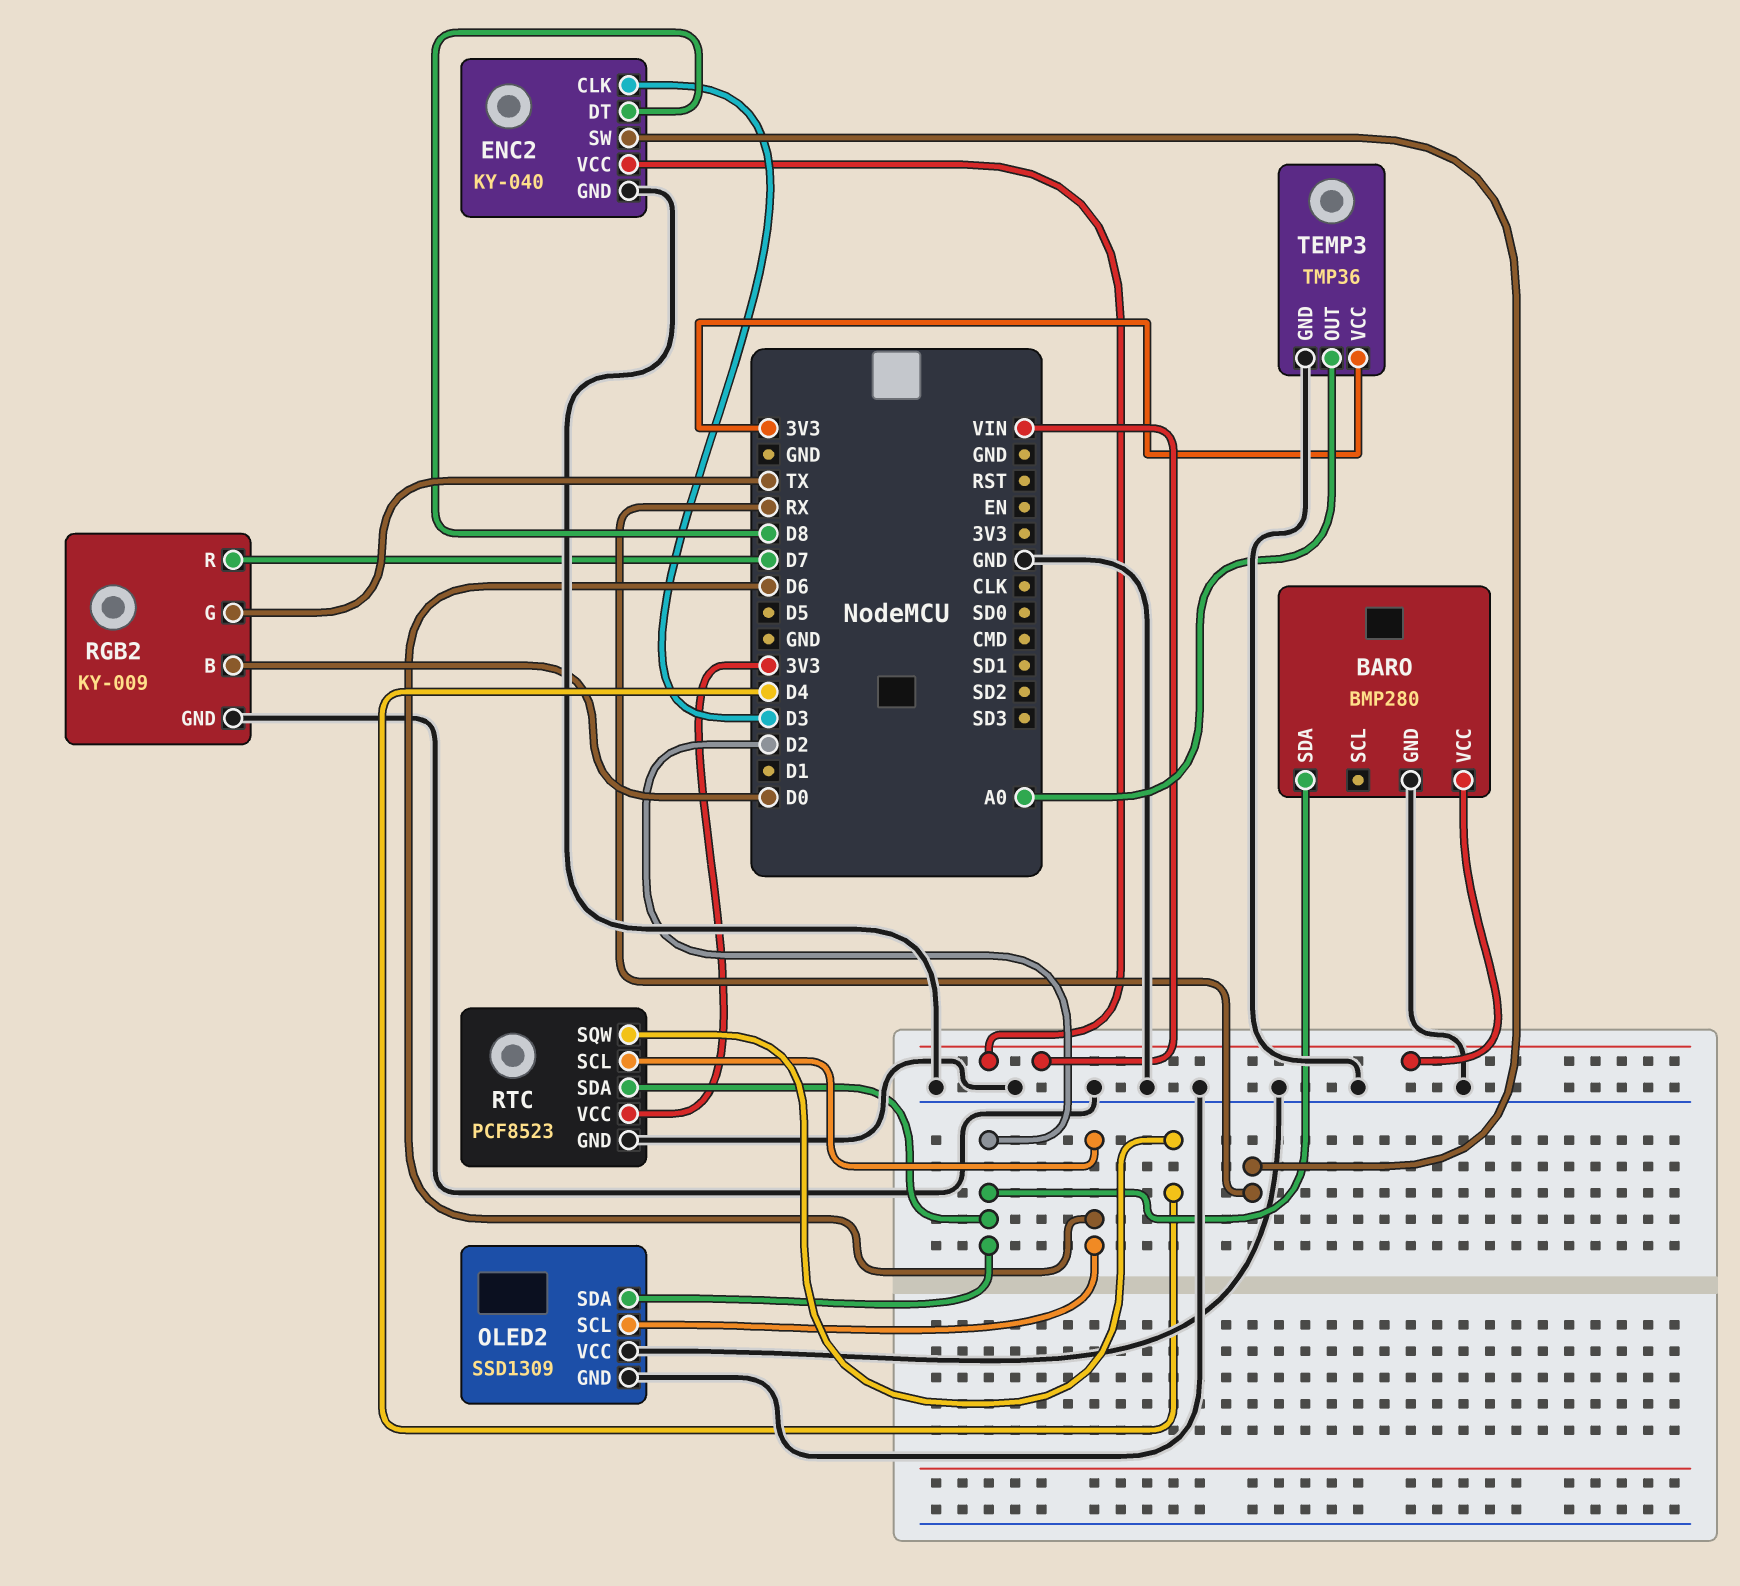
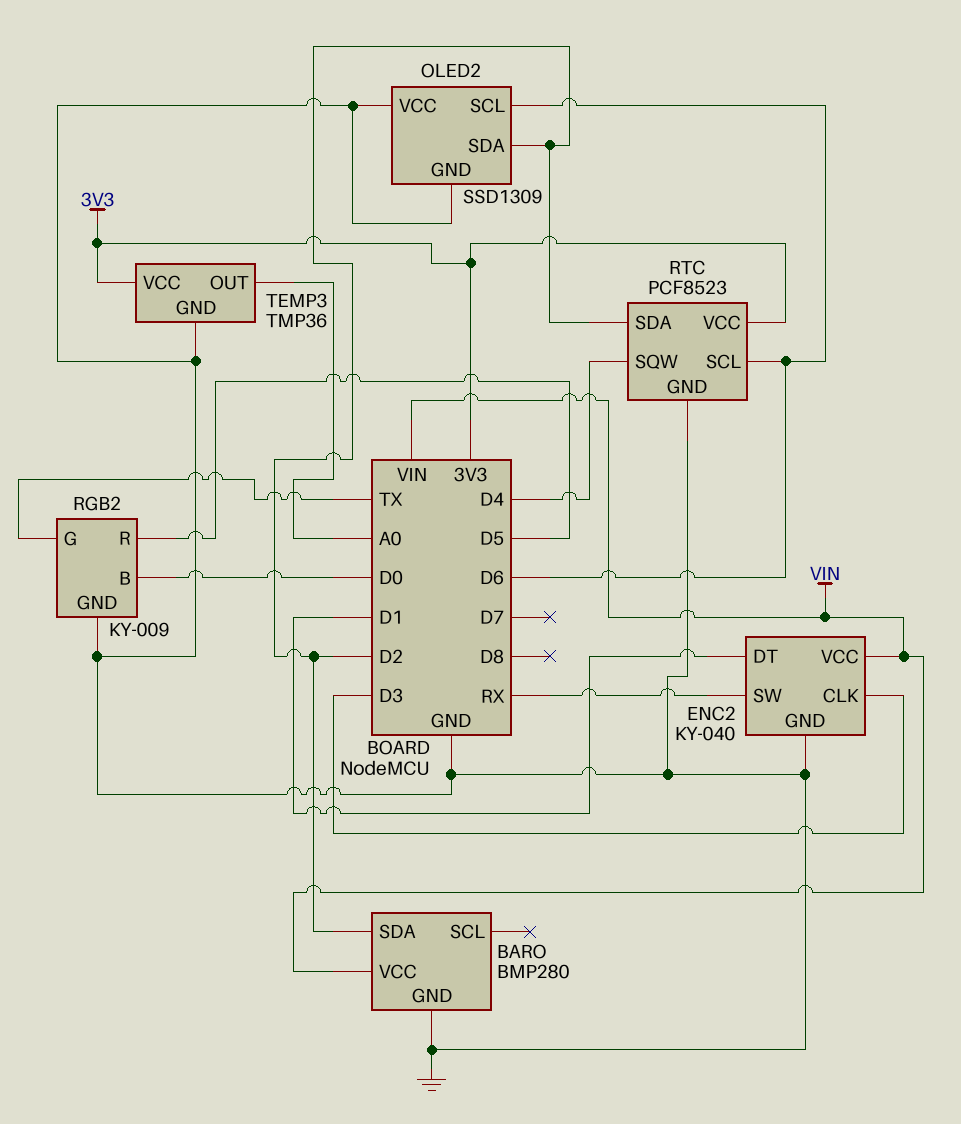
ENC2 pin DT: D8 -> D1
RGB2 pin R: D7 -> D5

